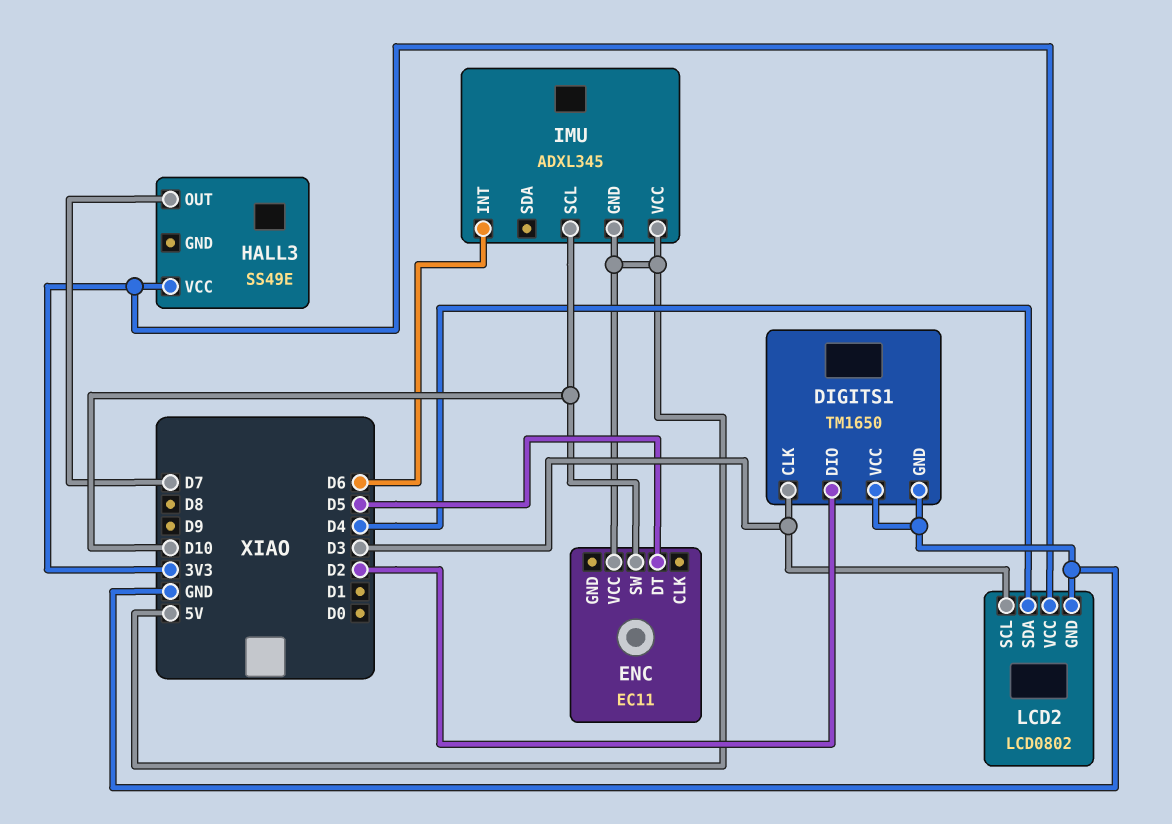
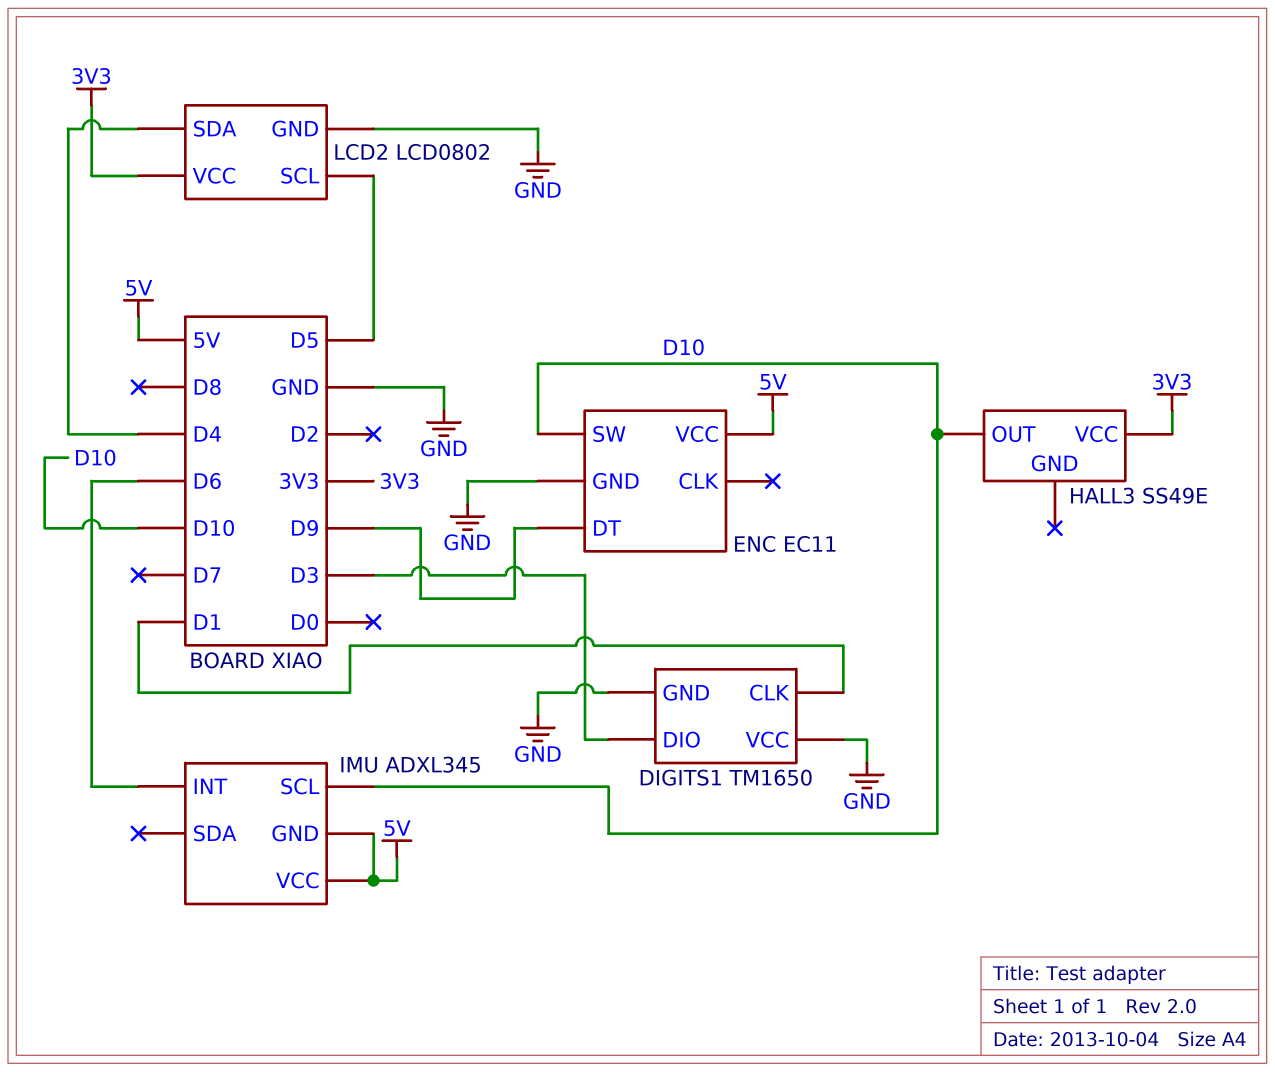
DIGITS1 pin CLK: D3 -> D1
DIGITS1 pin DIO: D2 -> D3
ENC pin DT: D5 -> D9
ENC pin GND: none -> GND
HALL3 pin OUT: D7 -> D10
LCD2 pin SCL: D3 -> D5

